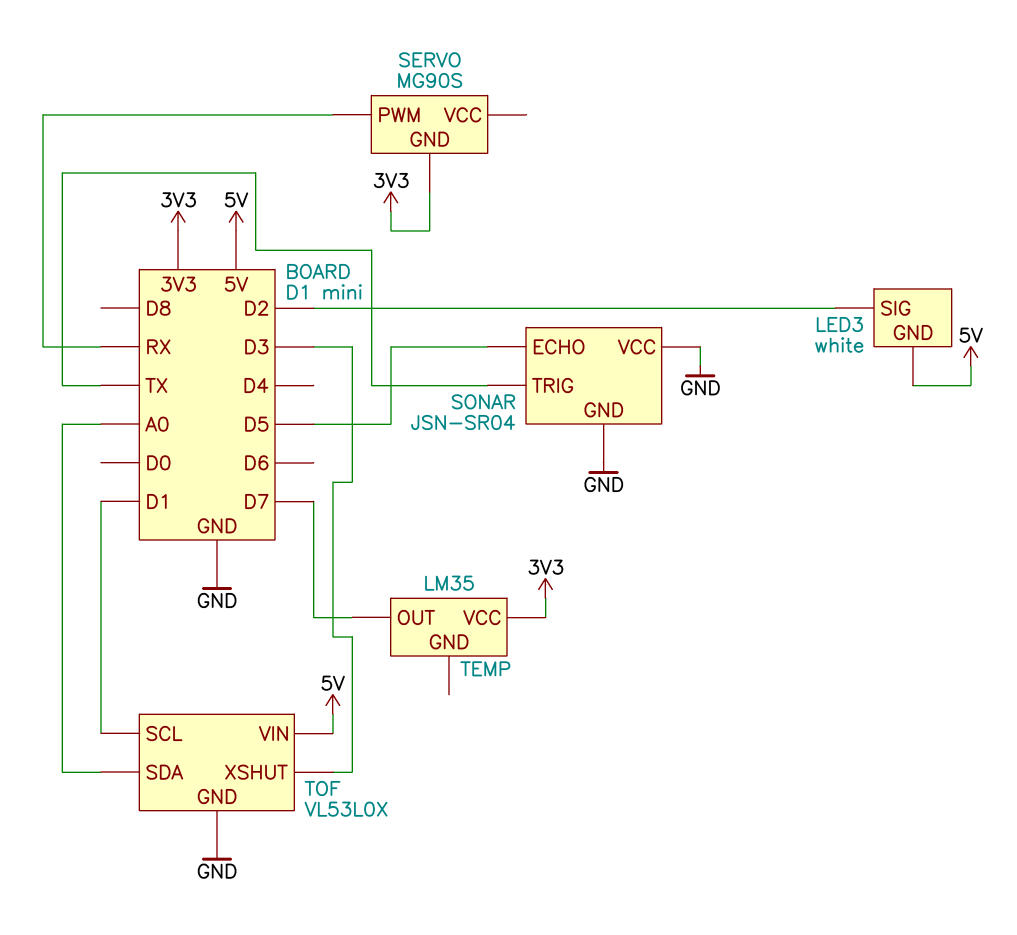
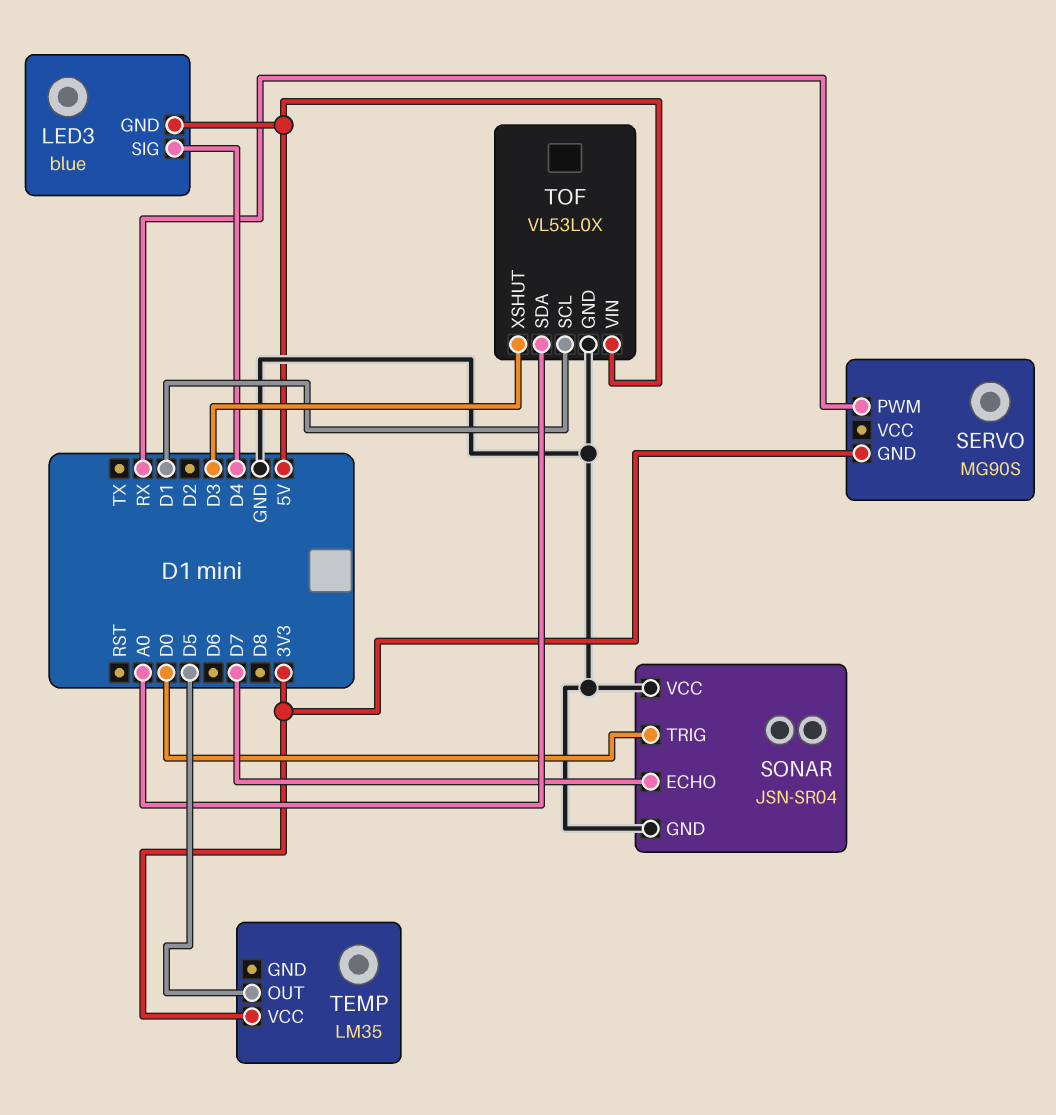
LED3: white -> blue
LED3 pin SIG: D2 -> D4
SONAR pin ECHO: D5 -> D7
SONAR pin TRIG: TX -> D0
TEMP pin OUT: D7 -> D5

